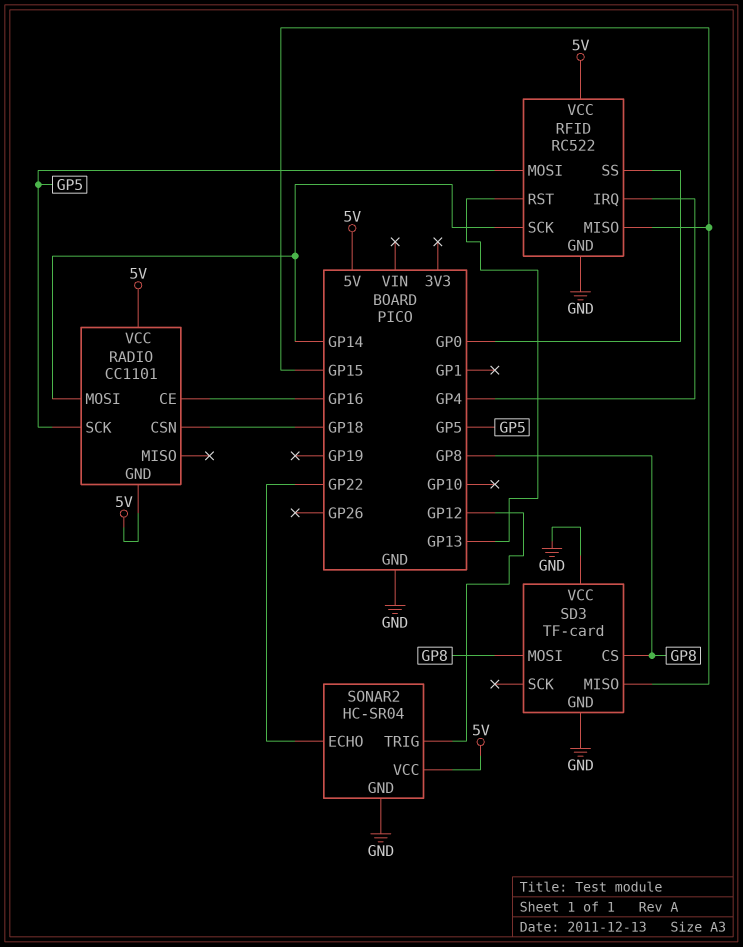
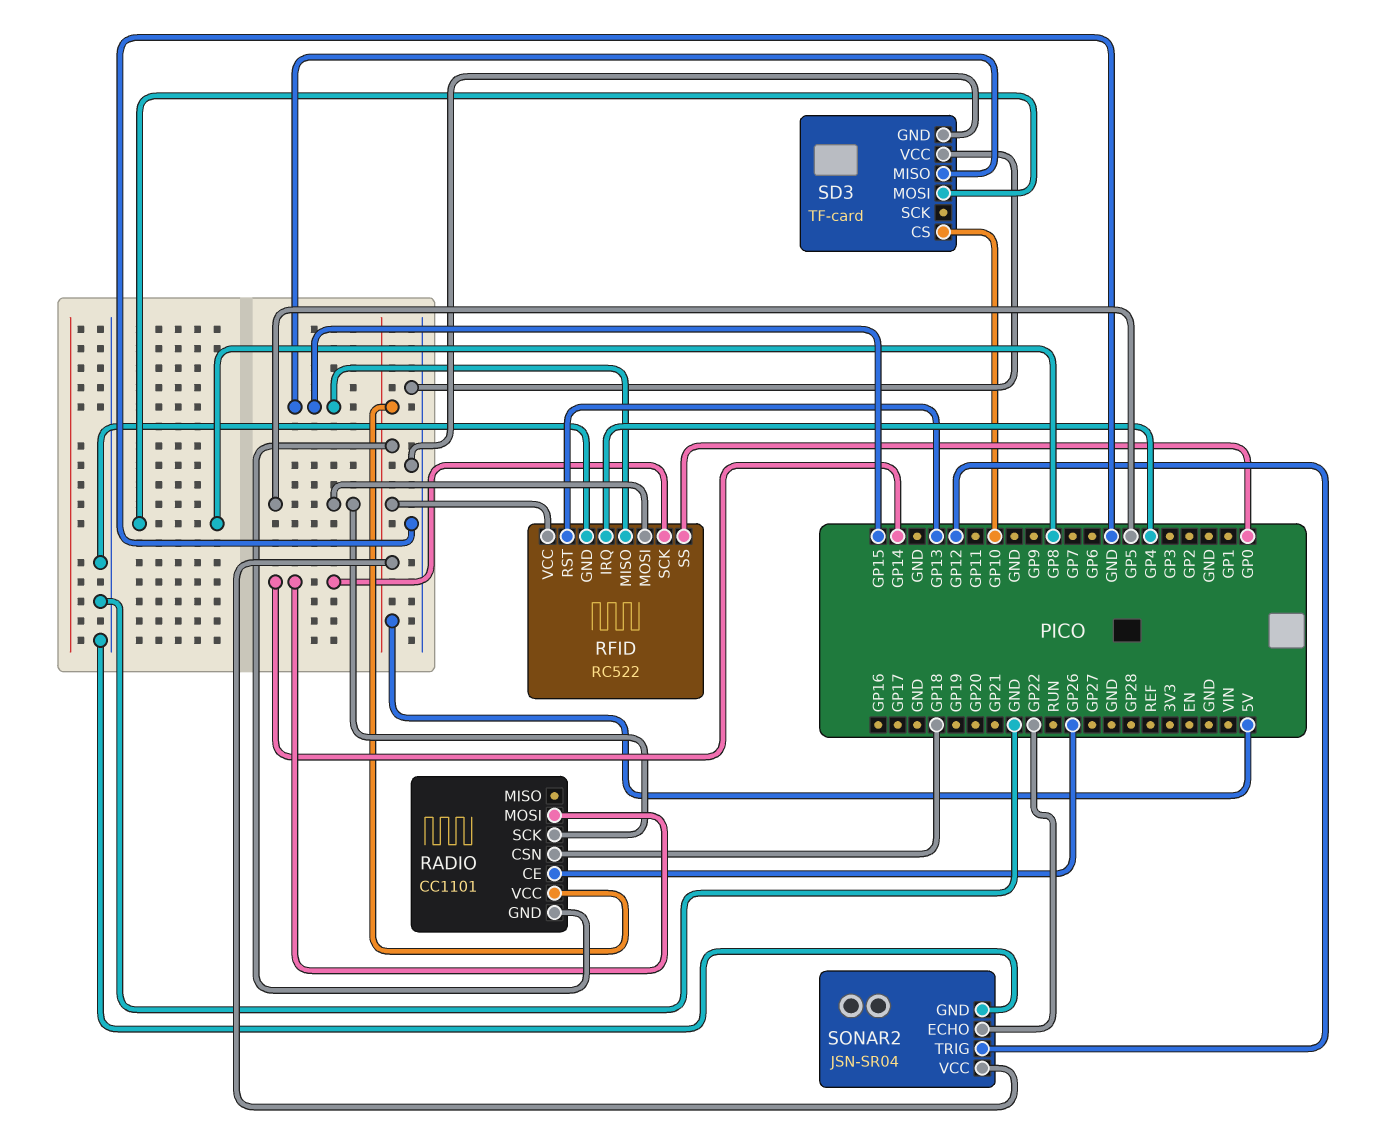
RADIO pin CE: GP16 -> GP26
SD3 pin CS: GP8 -> GP10
SONAR2: HC-SR04 -> JSN-SR04

